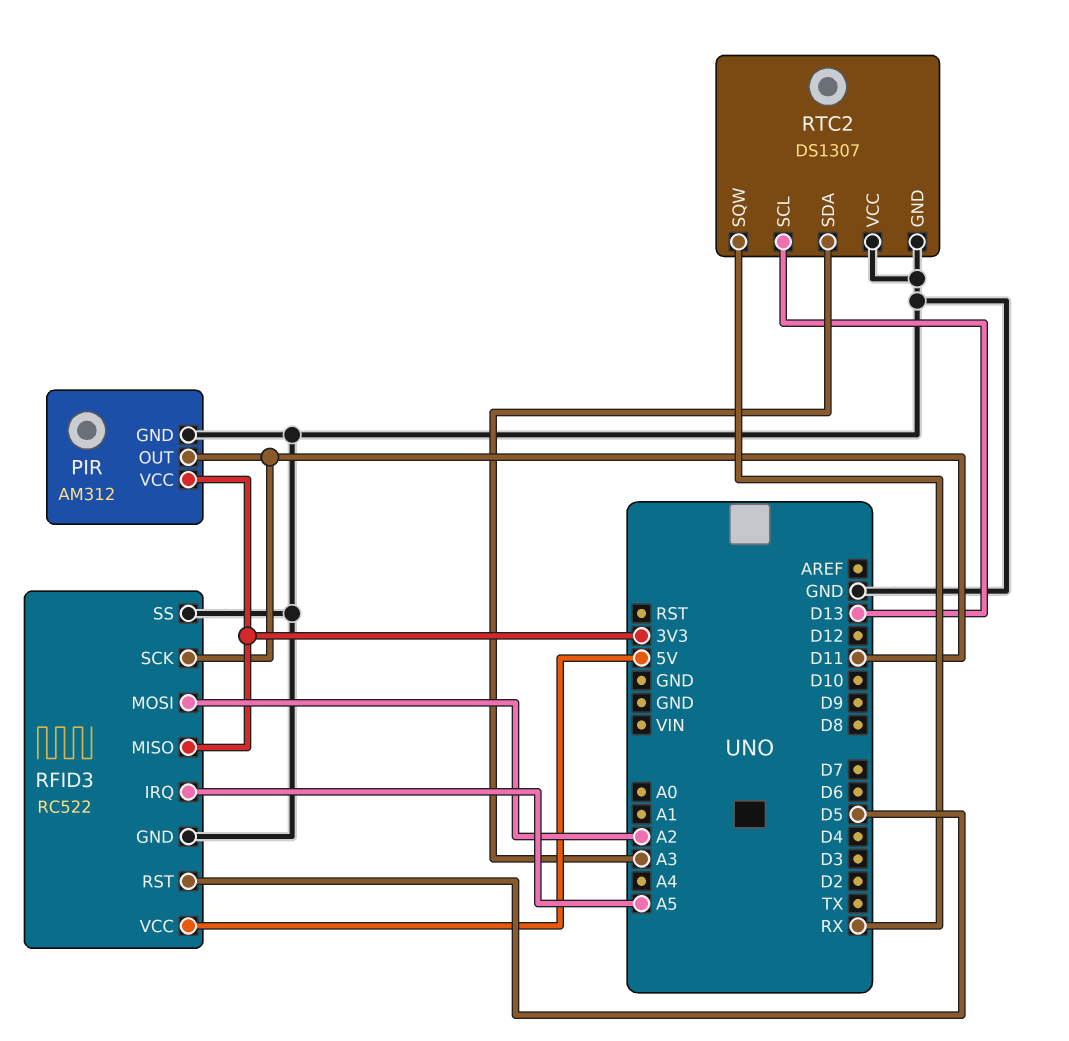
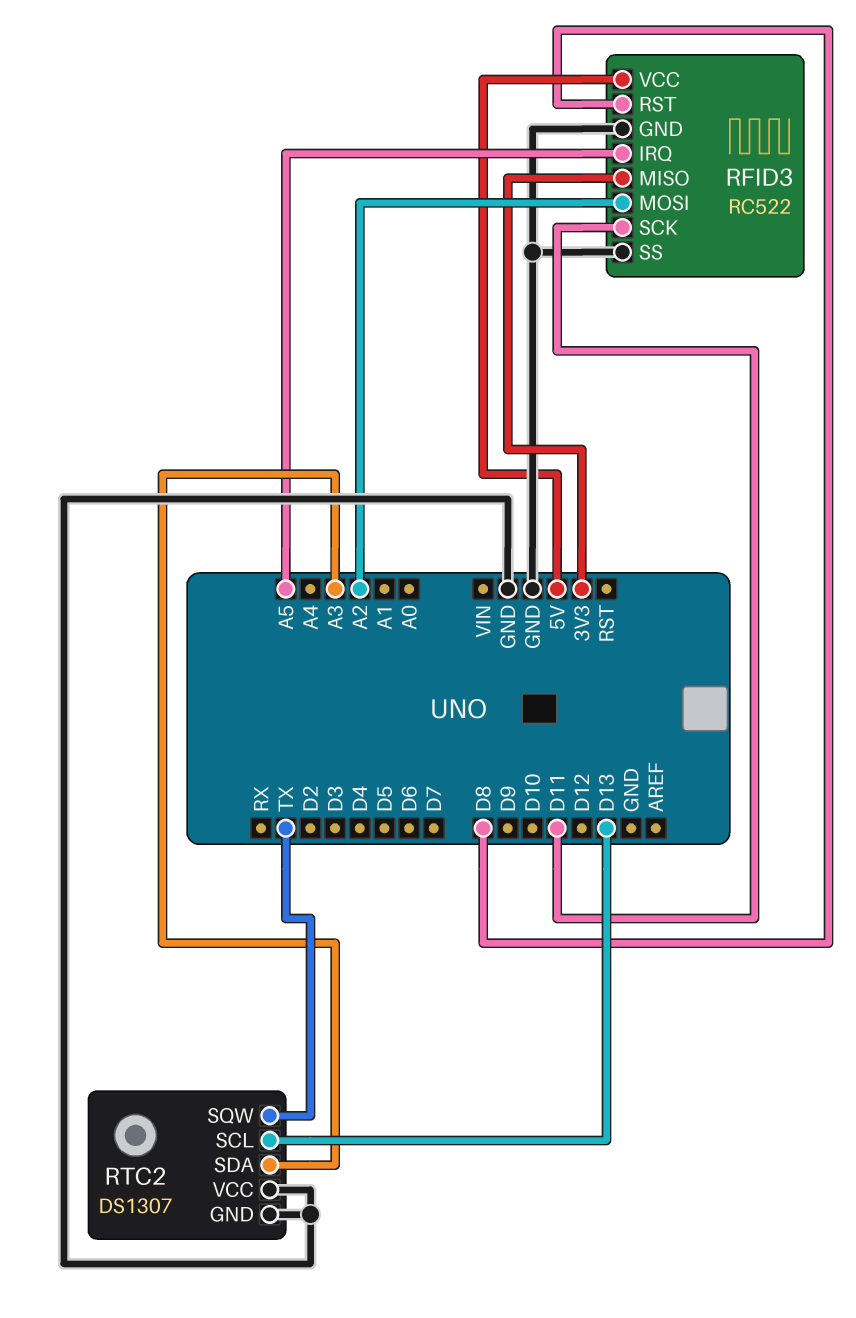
PIR: AM312 -> none
PIR pin GND: GND -> none
PIR pin OUT: D11 -> none
PIR pin VCC: 3V3 -> none
RFID3 pin RST: D5 -> D8
RTC2 pin SQW: RX -> TX

